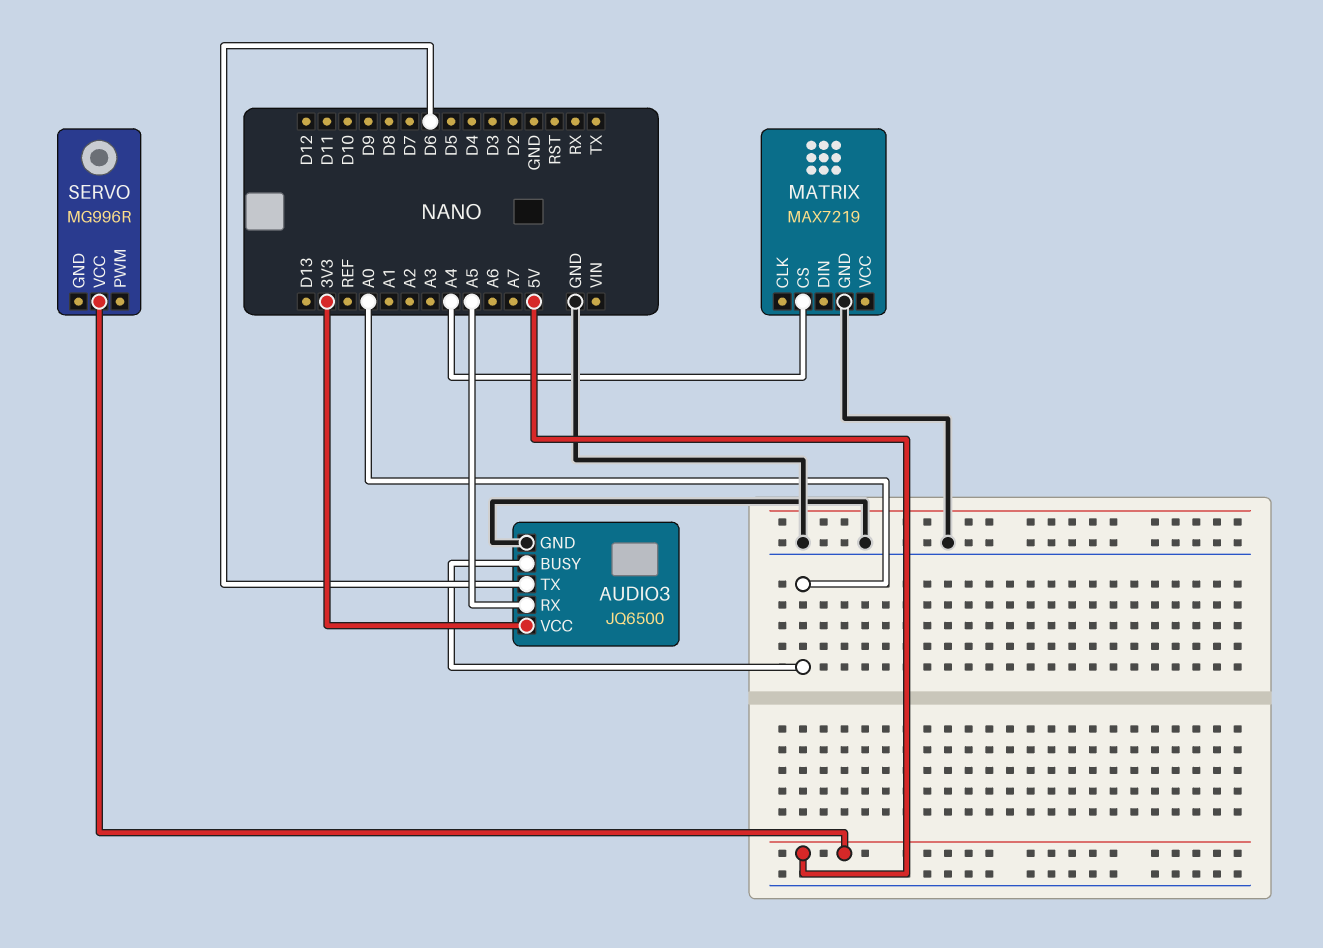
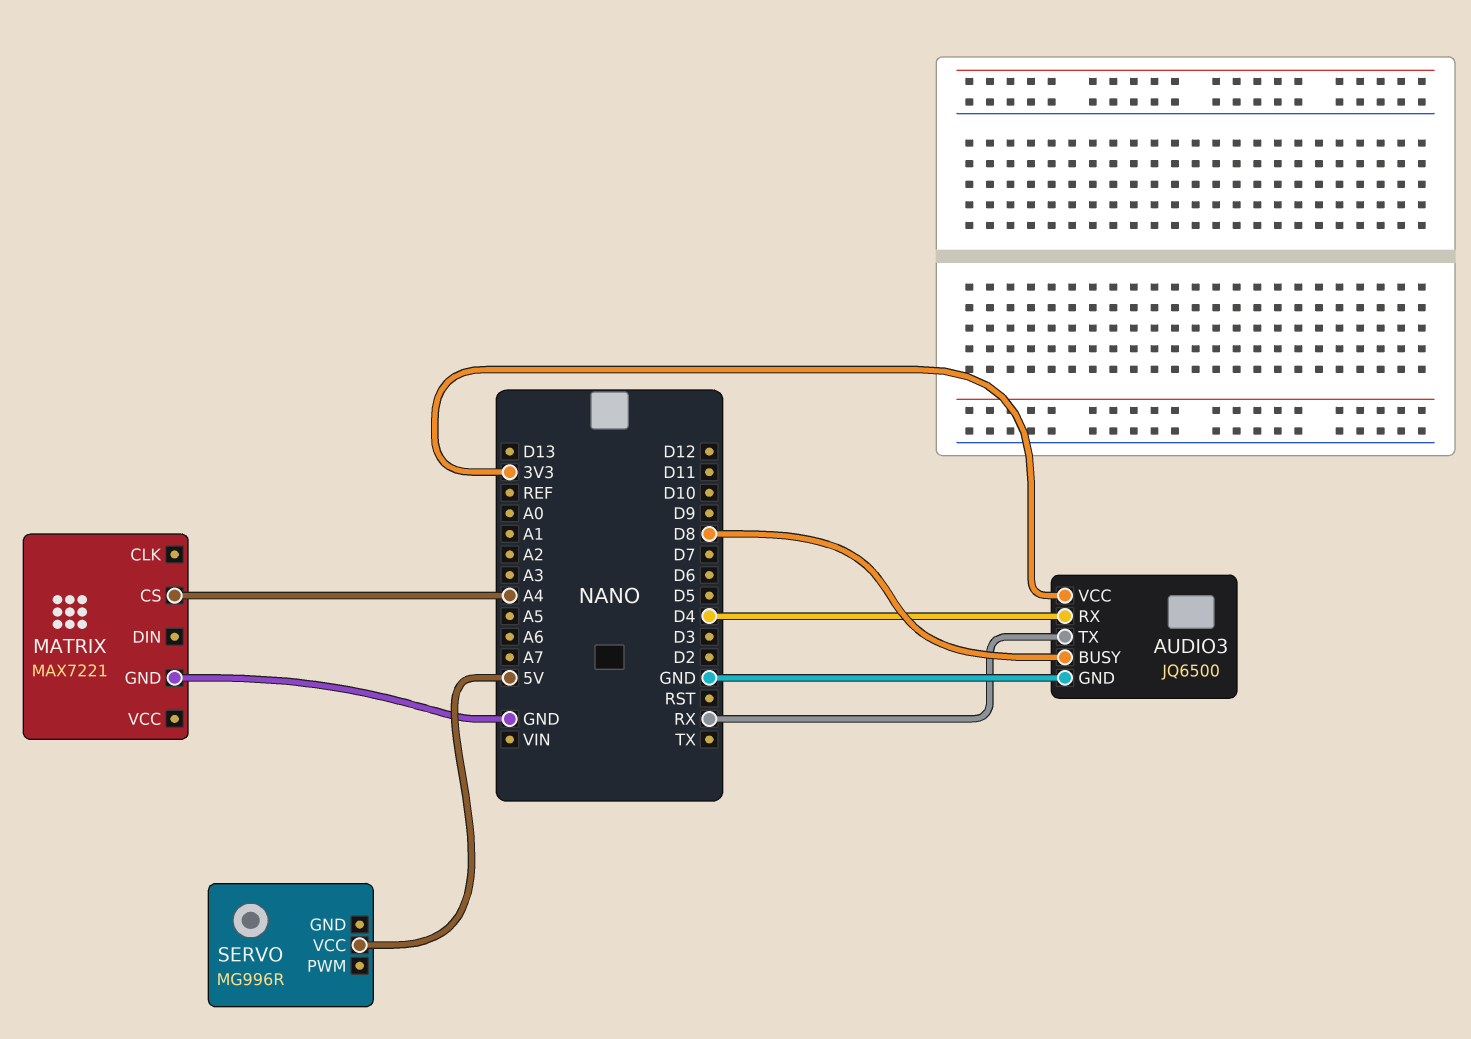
AUDIO3 pin BUSY: A0 -> D8
AUDIO3 pin RX: A5 -> D4
AUDIO3 pin TX: D6 -> RX
MATRIX: MAX7219 -> MAX7221

